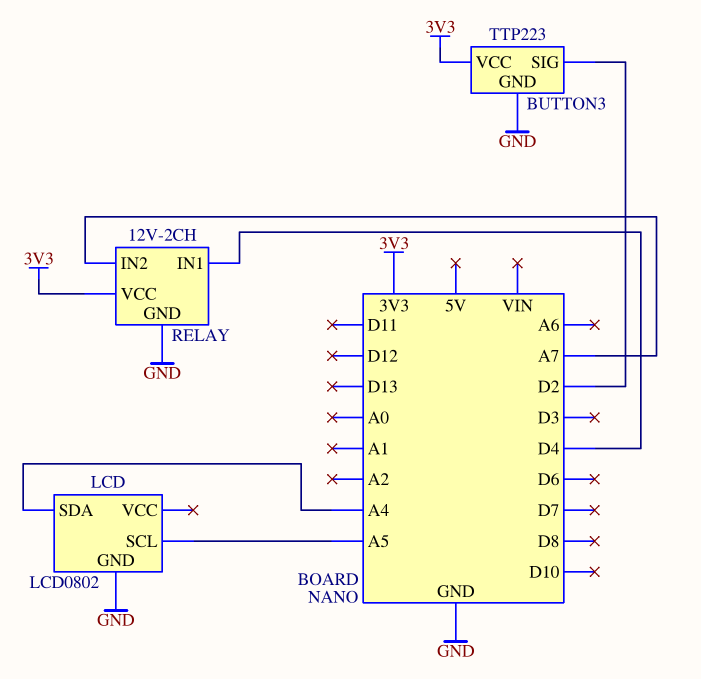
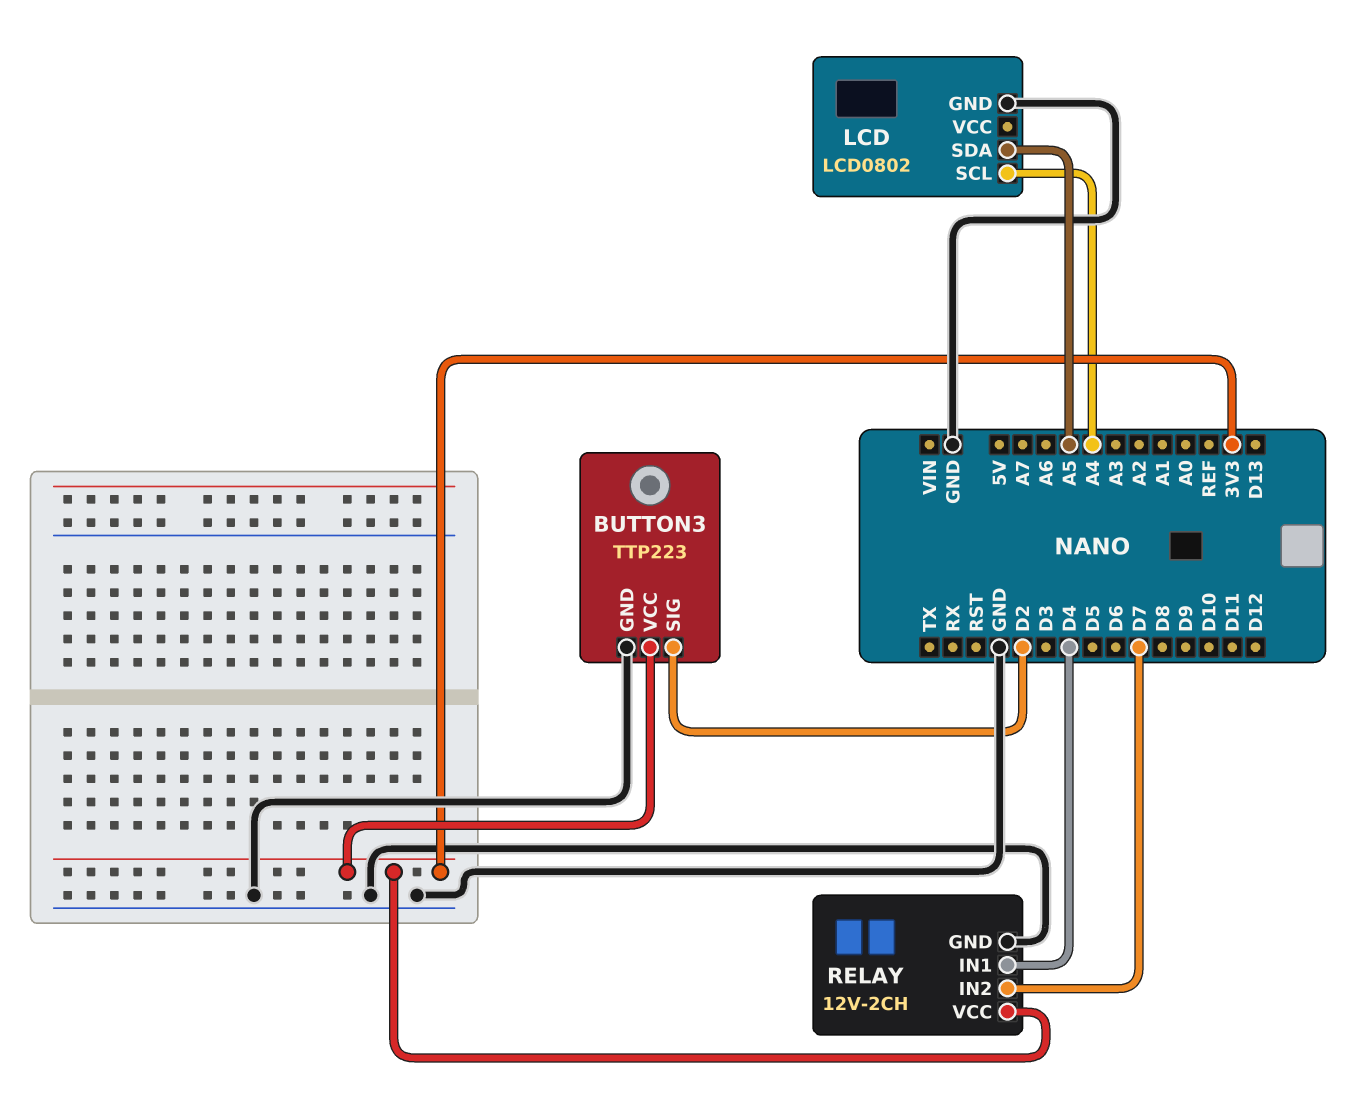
LCD pin SCL: A5 -> A4
LCD pin SDA: A4 -> A5
RELAY pin IN2: A7 -> D7

